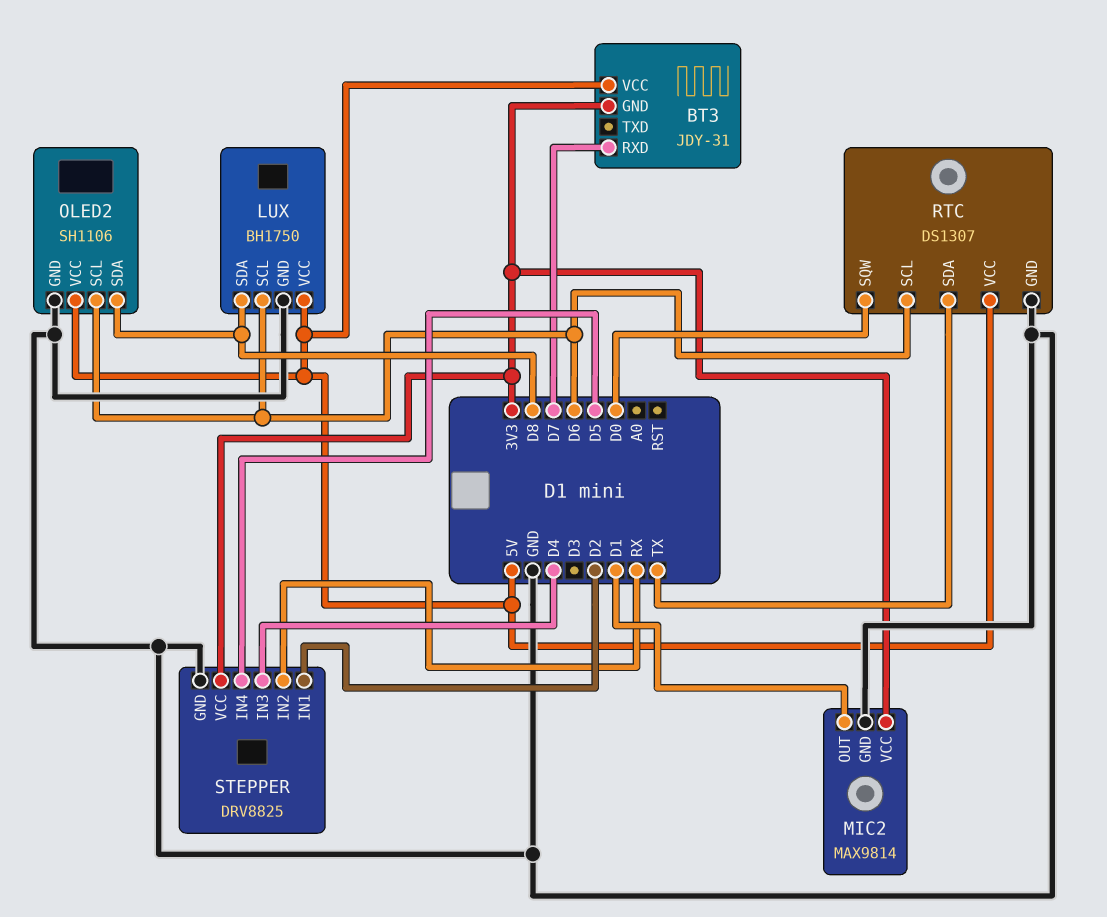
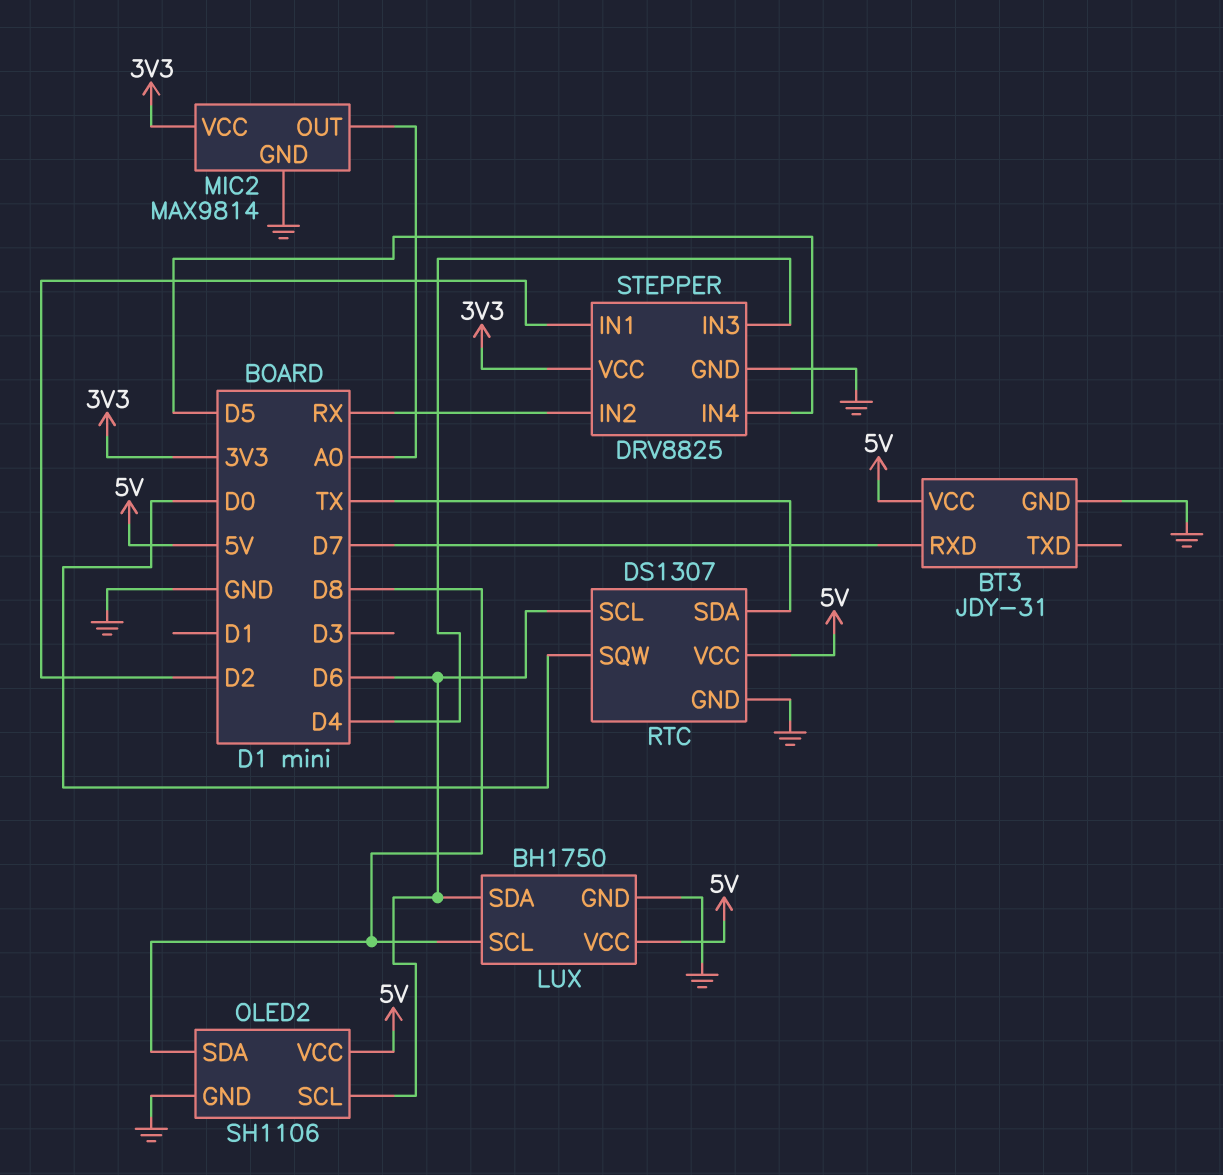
BT3 pin GND: 3V3 -> GND
LUX pin SCL: D6 -> D8
LUX pin SDA: D8 -> D6
MIC2 pin OUT: D1 -> A0

